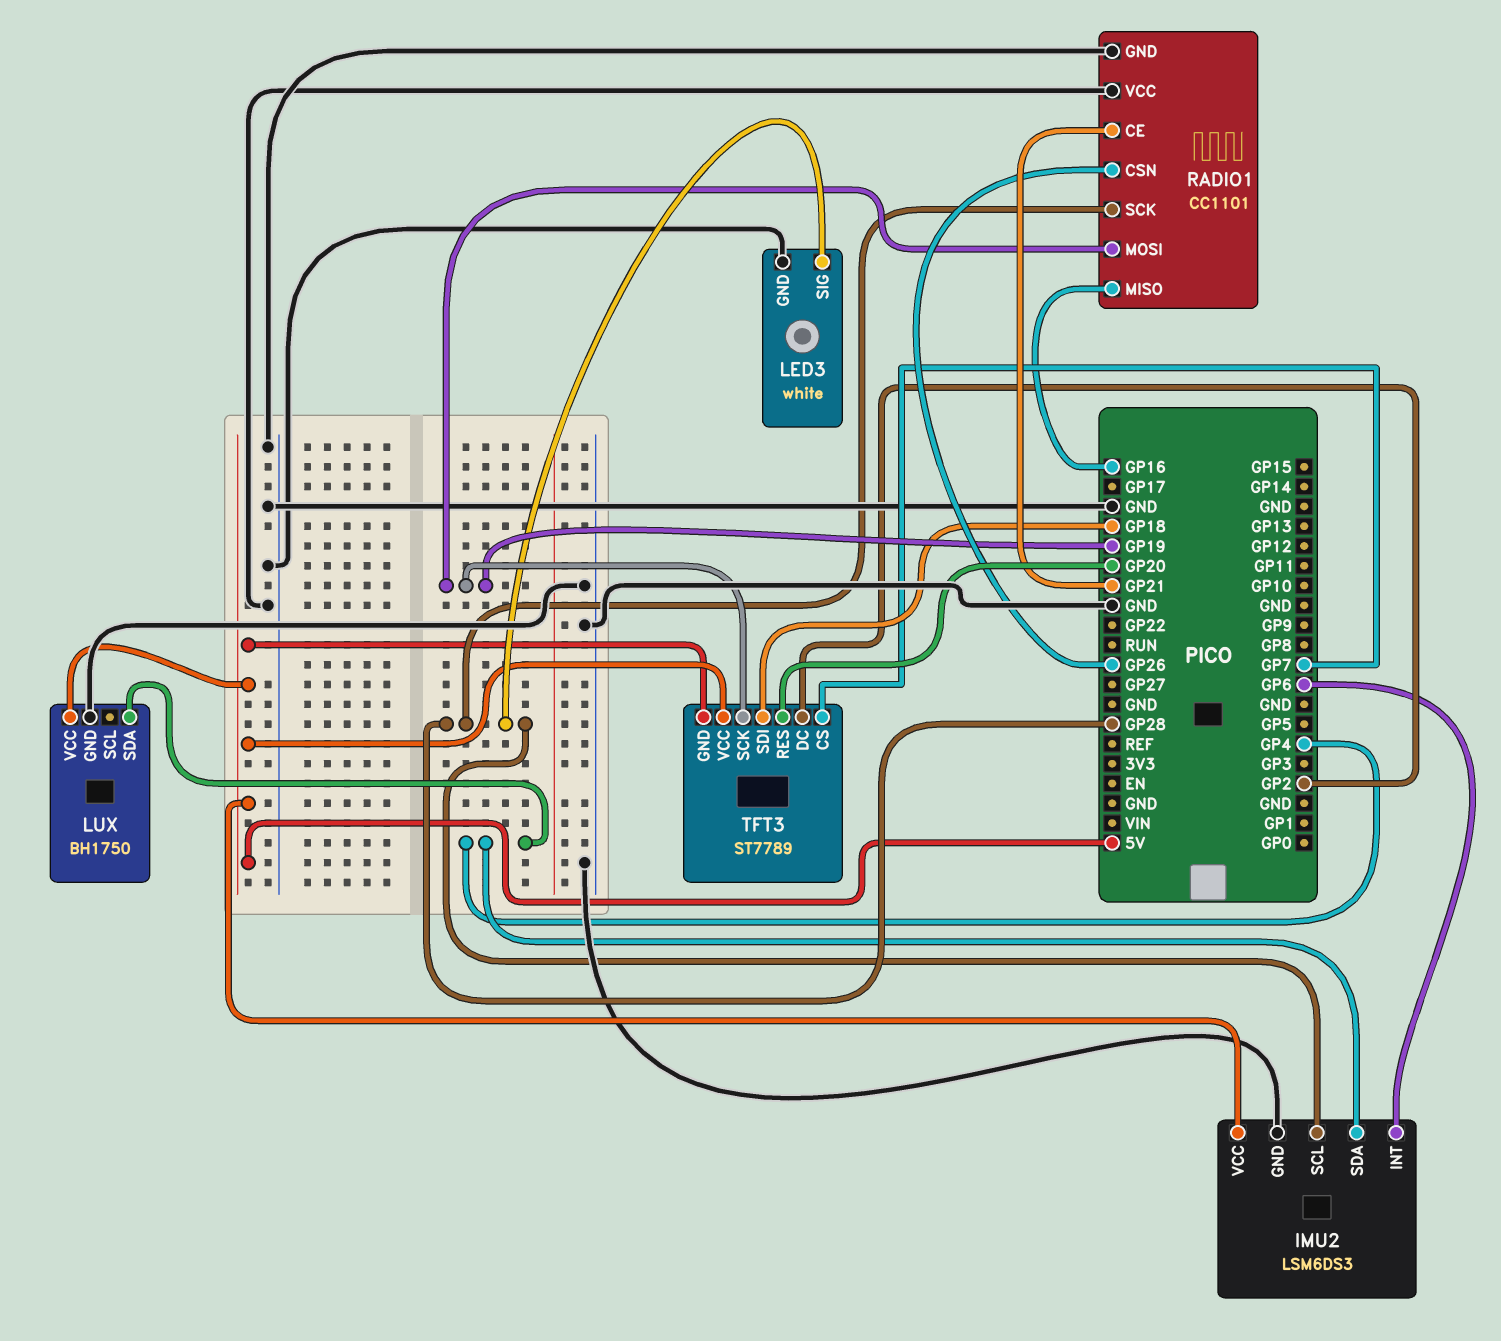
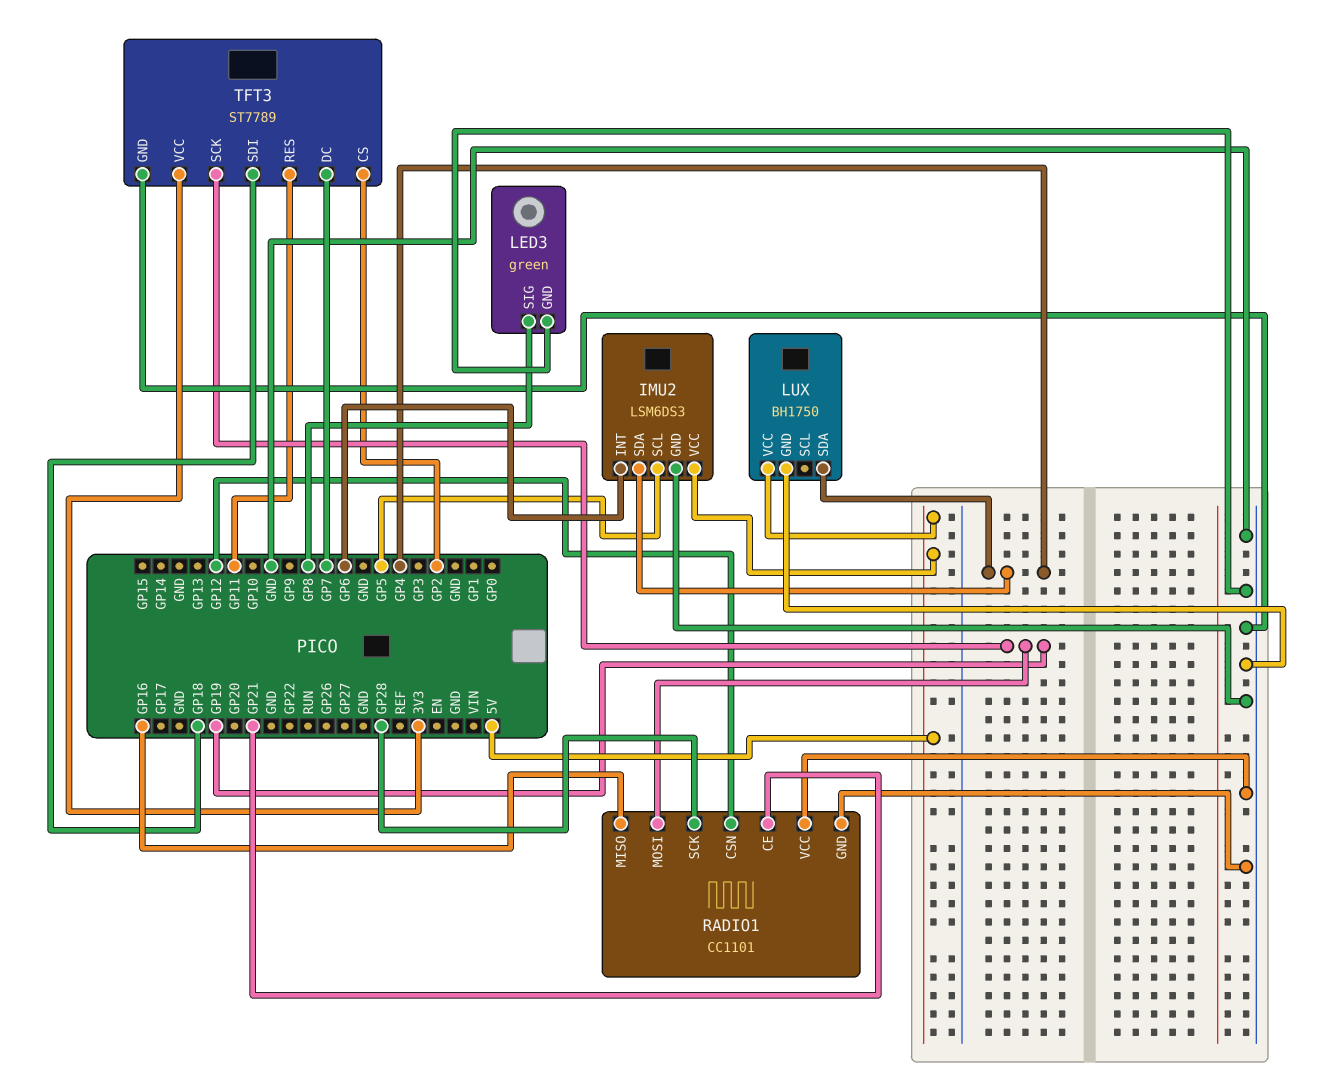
IMU2 pin SCL: GP28 -> GP5
LED3: white -> green
LED3 pin SIG: GP28 -> GP8
RADIO1 pin CSN: GP26 -> GP12
TFT3 pin CS: GP7 -> GP2
TFT3 pin DC: GP2 -> GP7
TFT3 pin GND: 5V -> GND
TFT3 pin RES: GP20 -> GP11
TFT3 pin VCC: 5V -> 3V3

